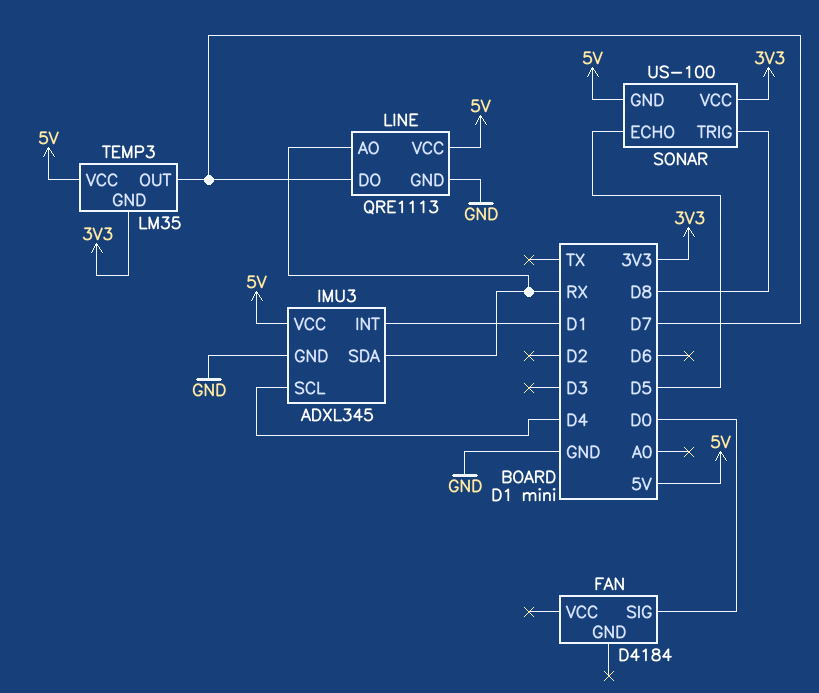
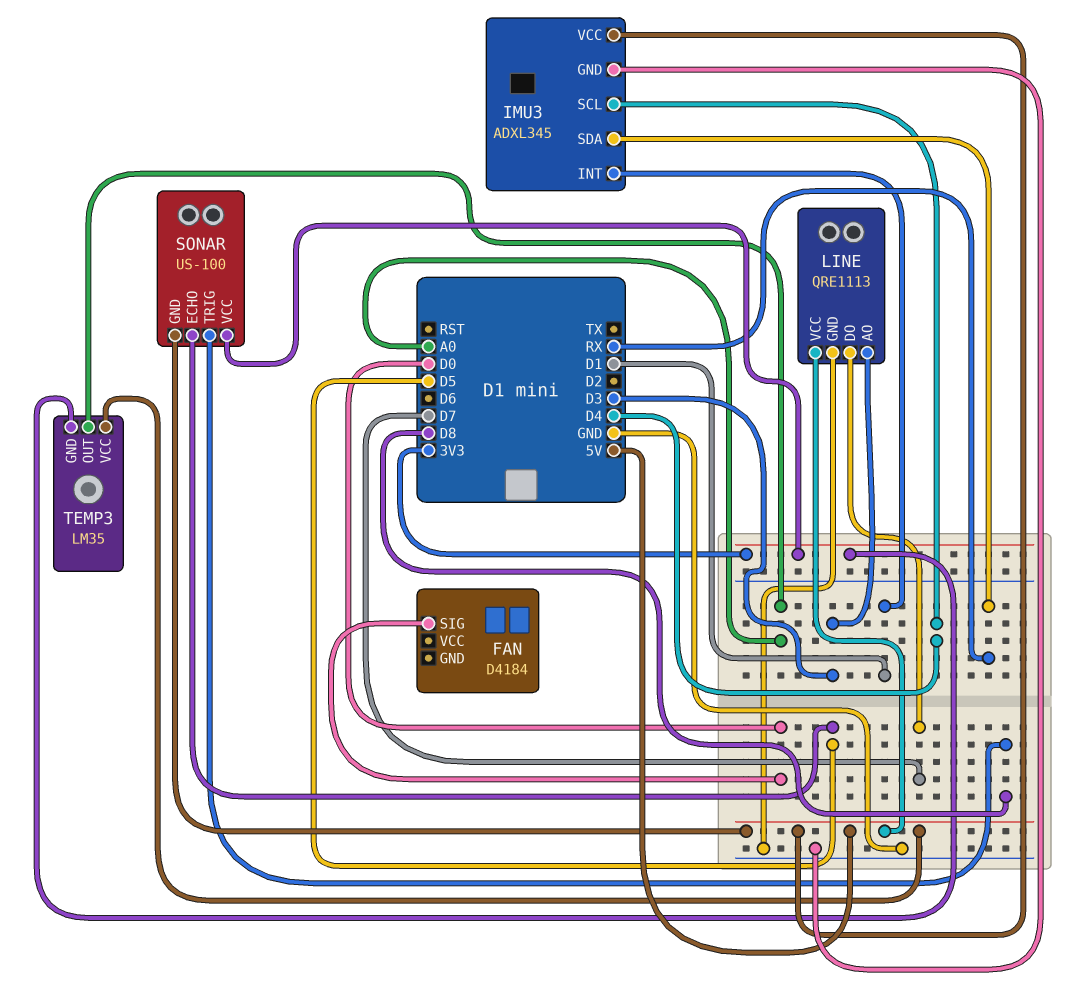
LINE pin AO: RX -> D3
TEMP3 pin OUT: D7 -> A0

